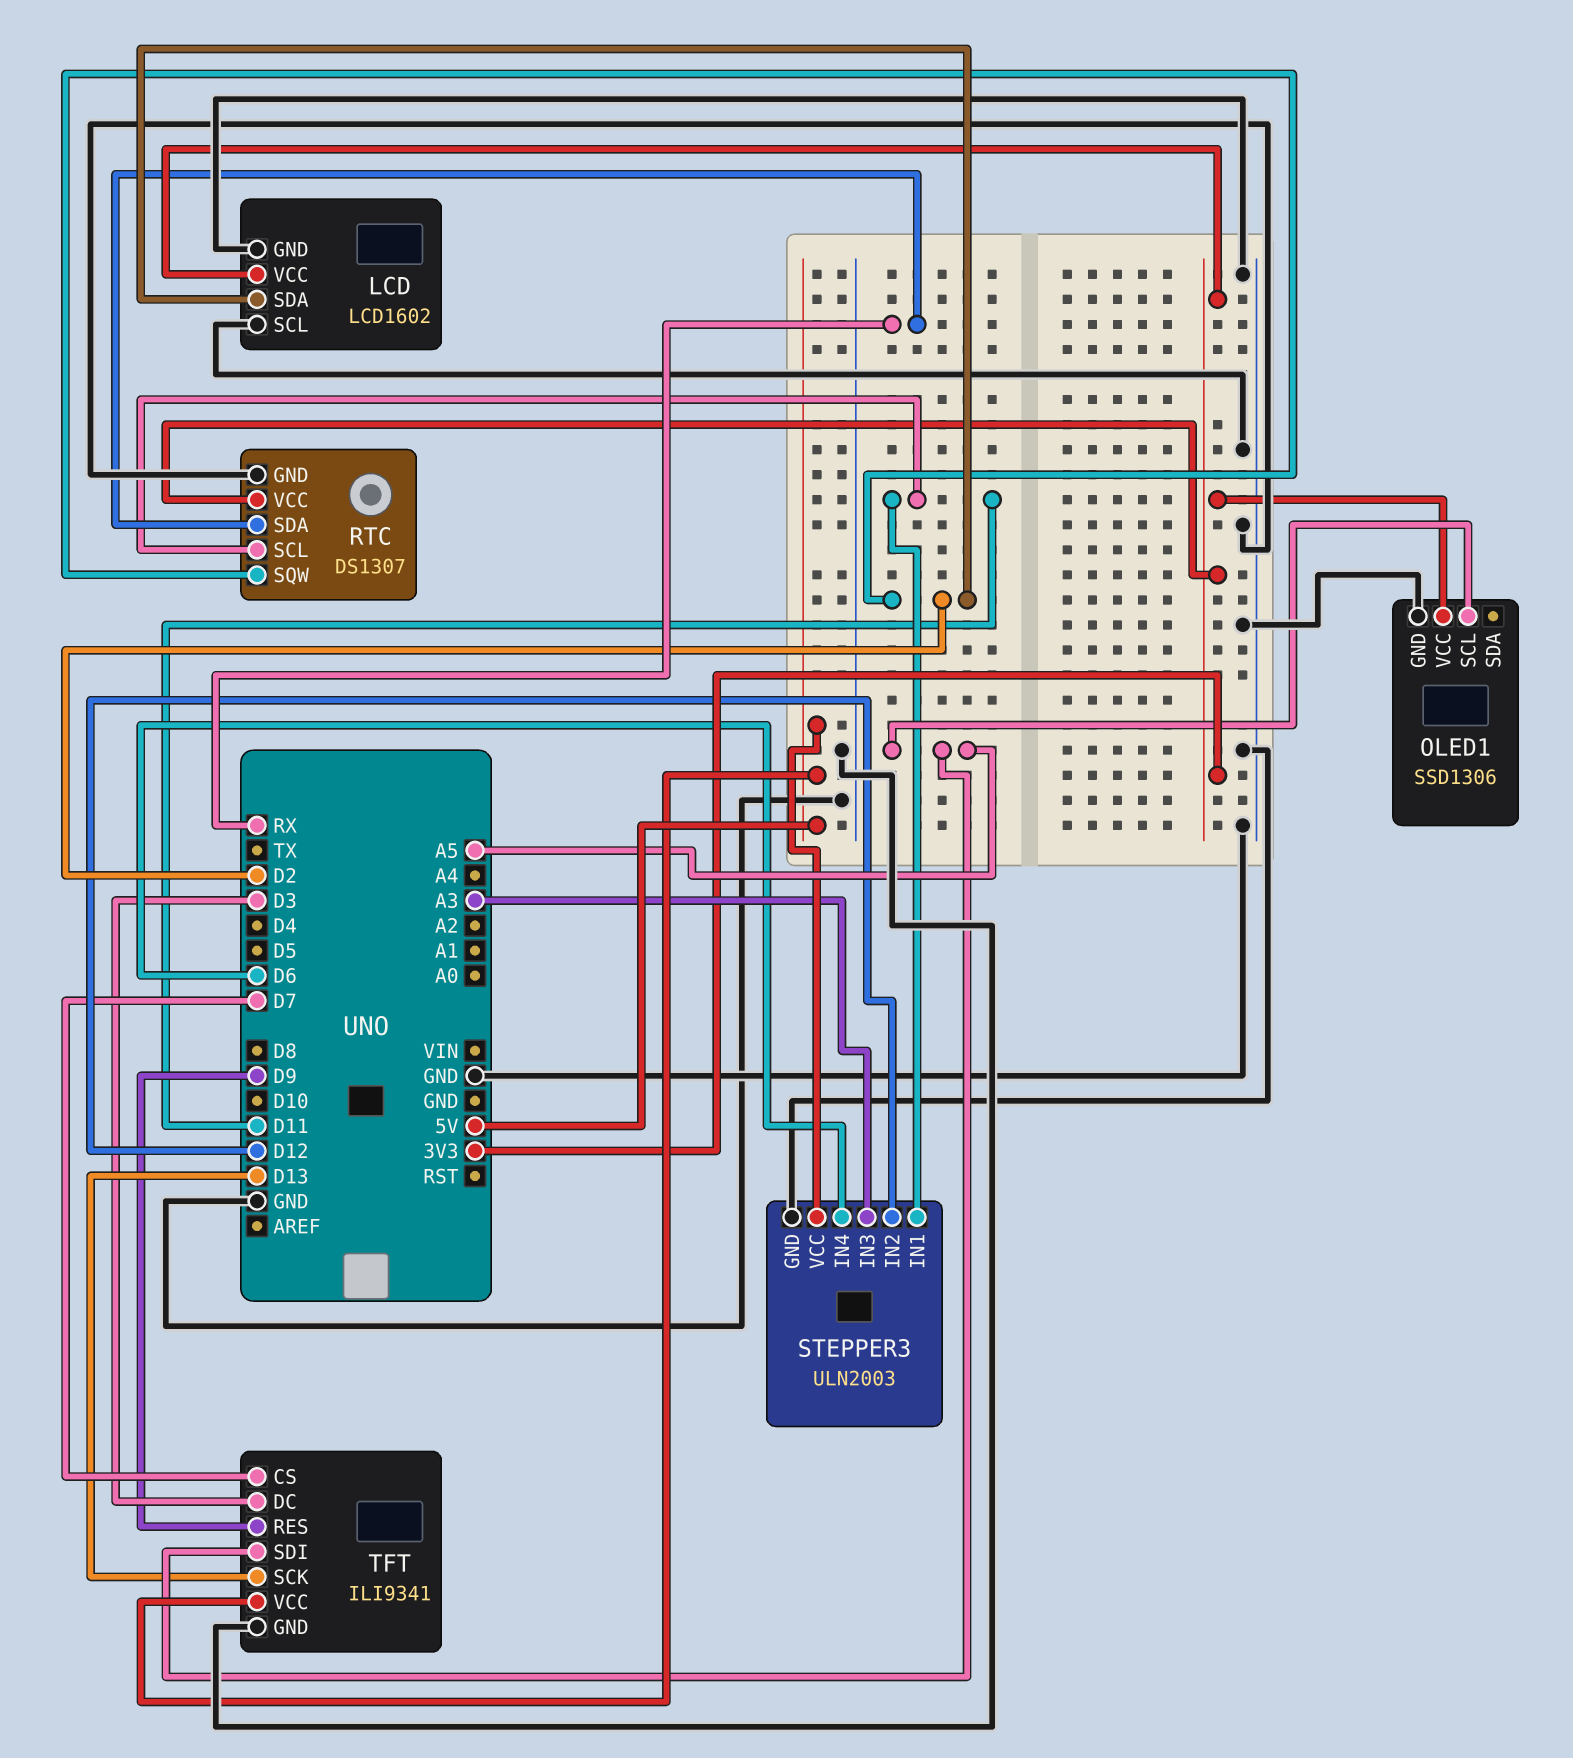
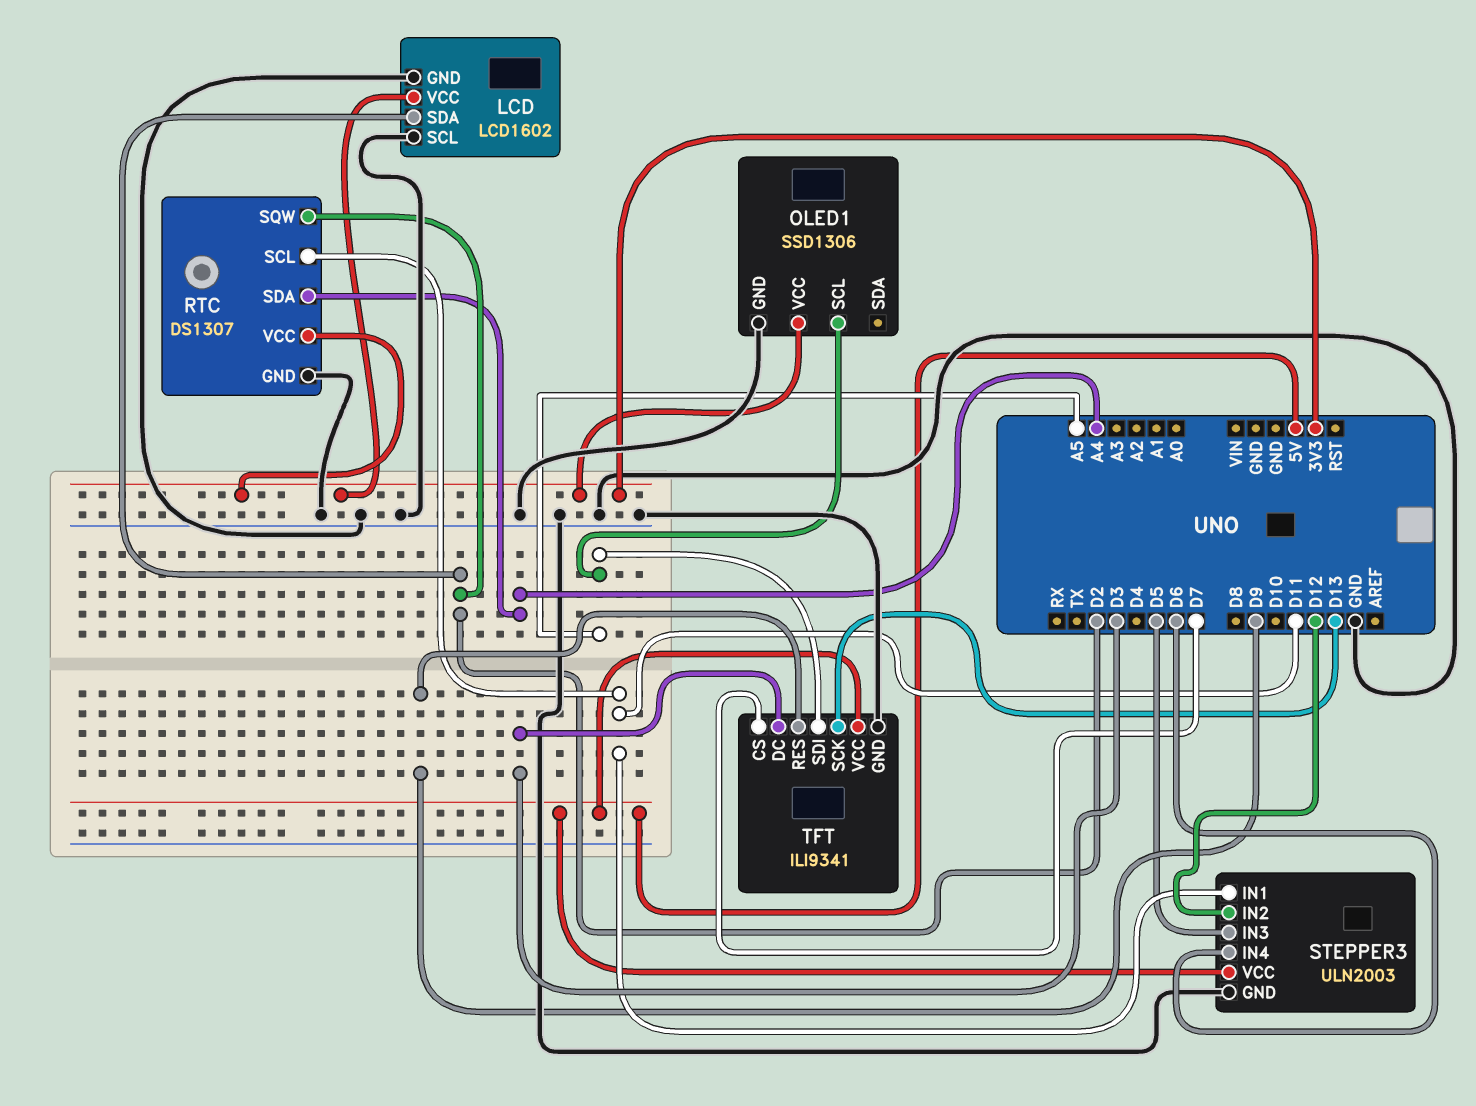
RTC pin SDA: RX -> A4
STEPPER3 pin IN3: A3 -> D5

